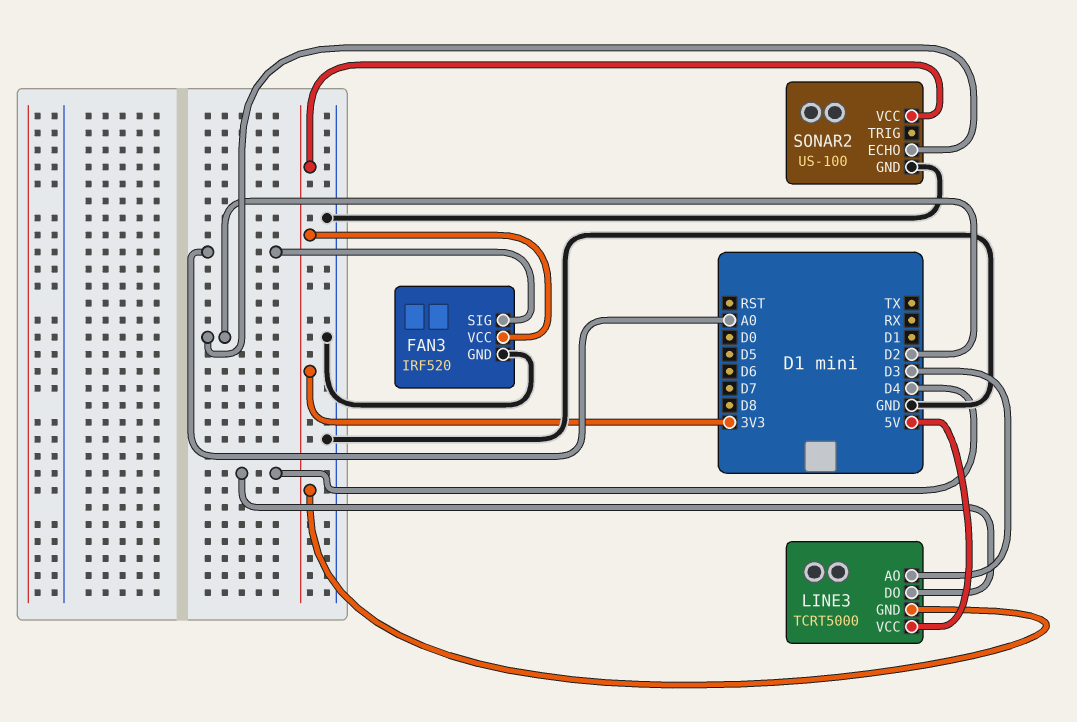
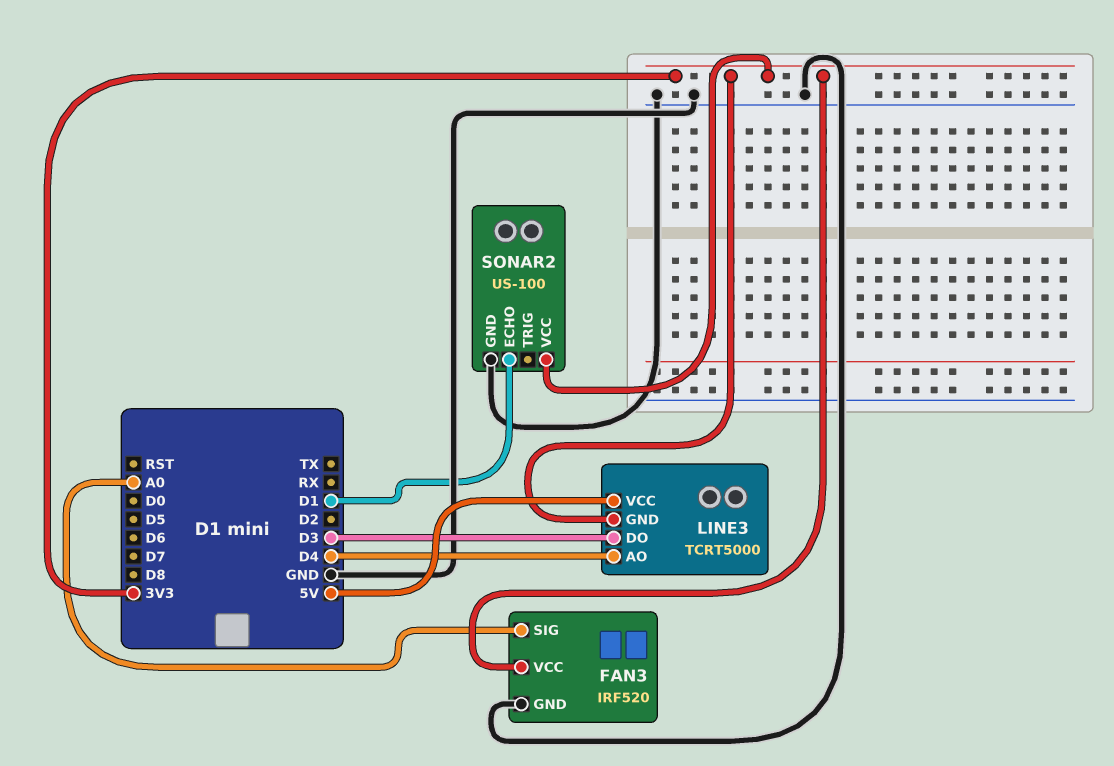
LINE3 pin AO: D3 -> D4
LINE3 pin DO: D4 -> D3
SONAR2 pin ECHO: D2 -> D1

